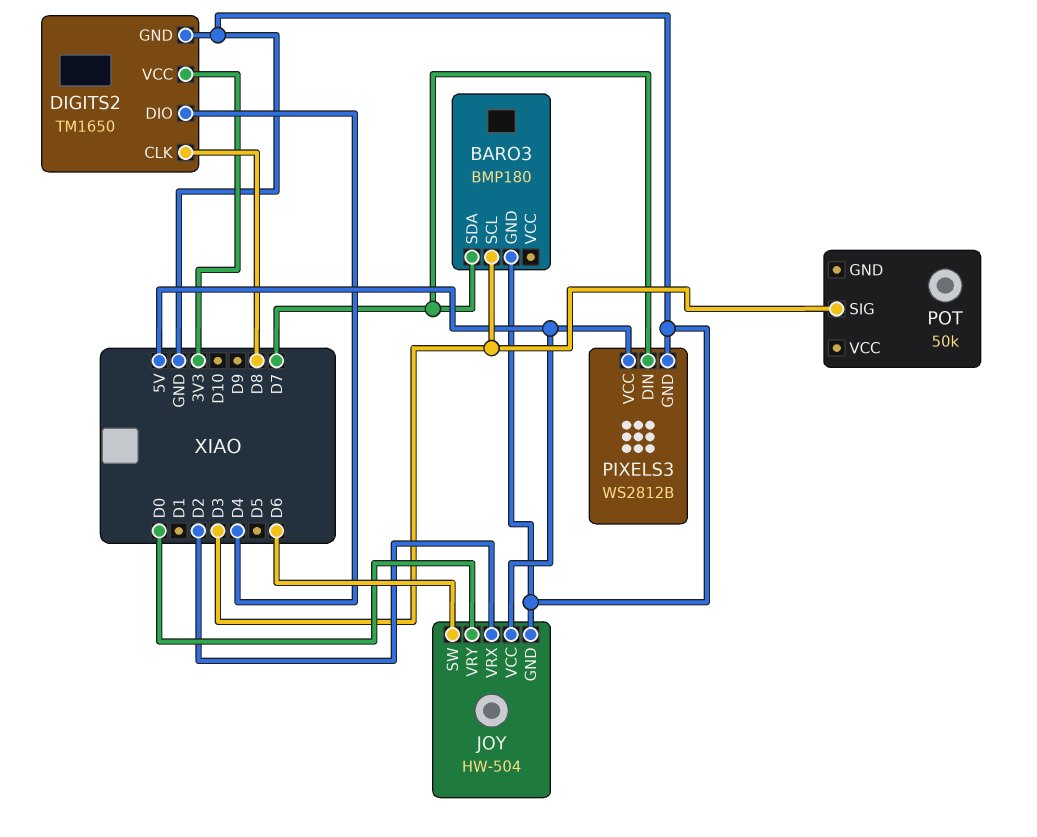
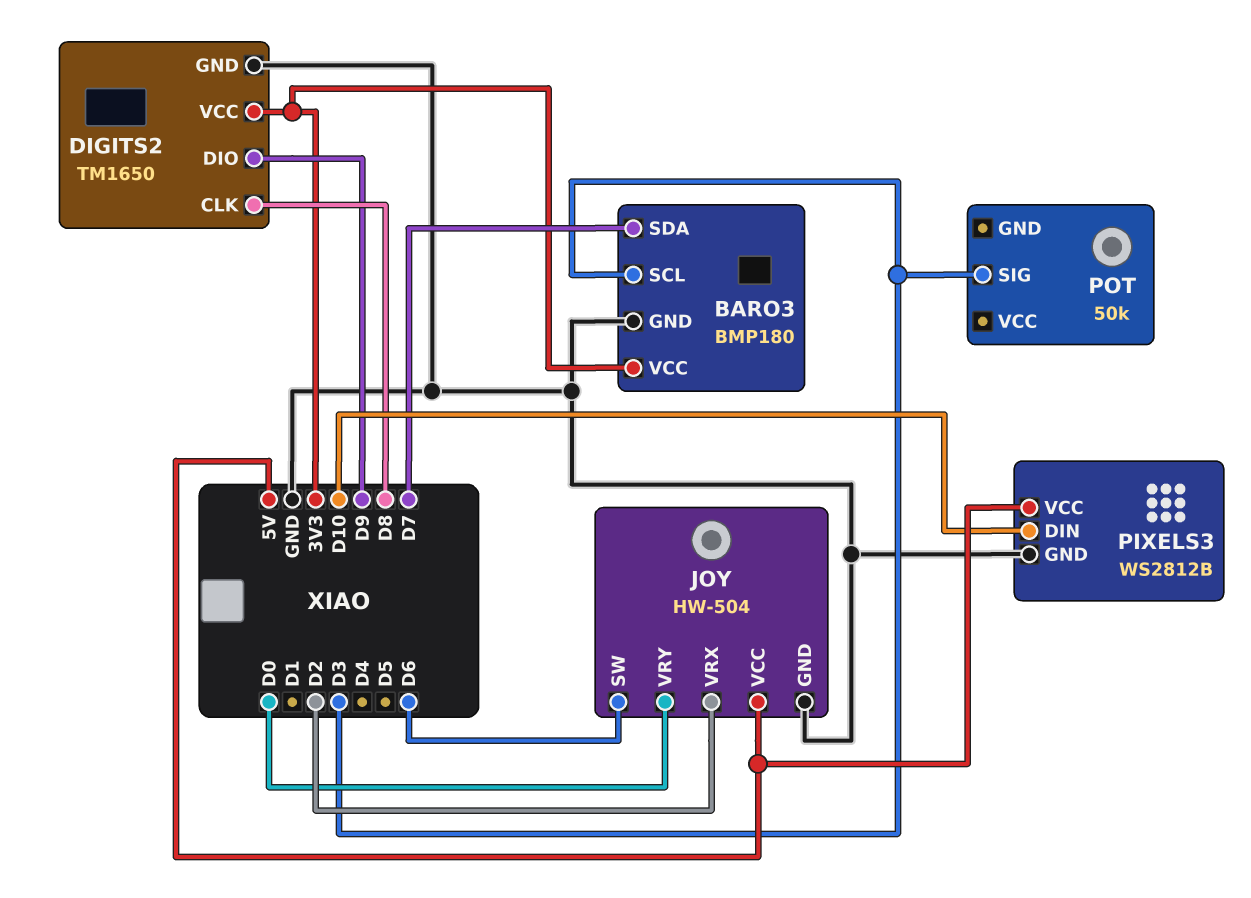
BARO3 pin VCC: none -> 3V3
DIGITS2 pin DIO: D4 -> D9
PIXELS3 pin DIN: D7 -> D10

